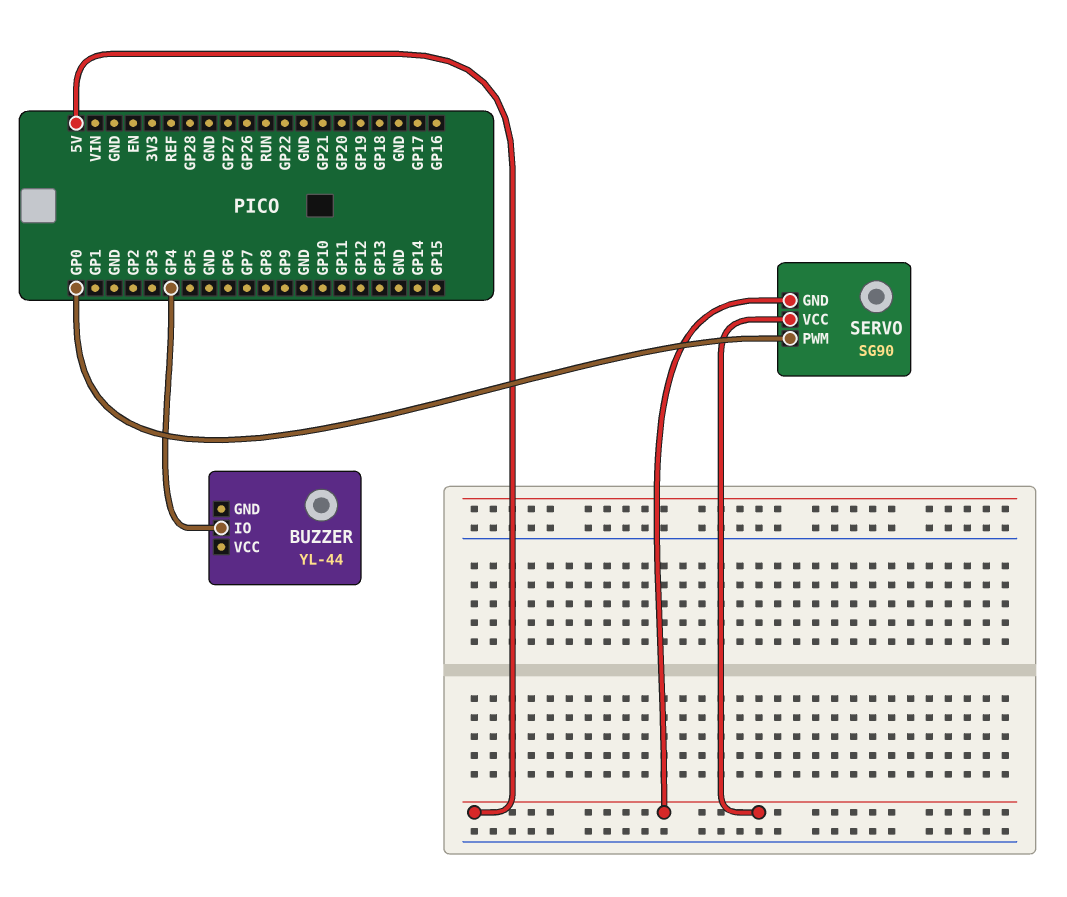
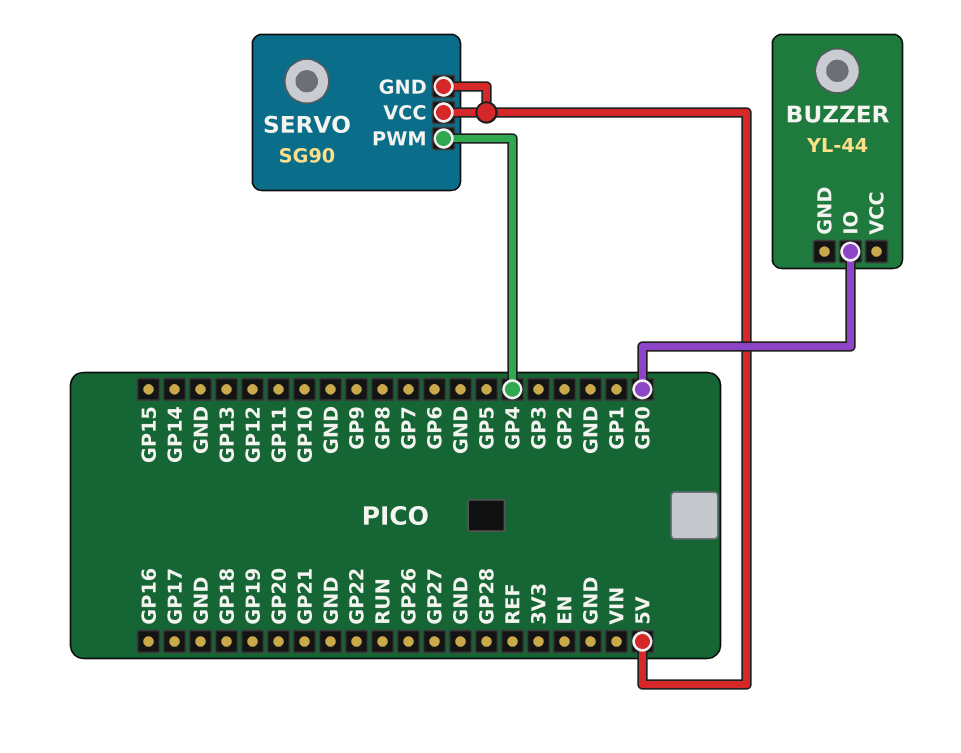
BUZZER pin IO: GP4 -> GP0
SERVO pin PWM: GP0 -> GP4

